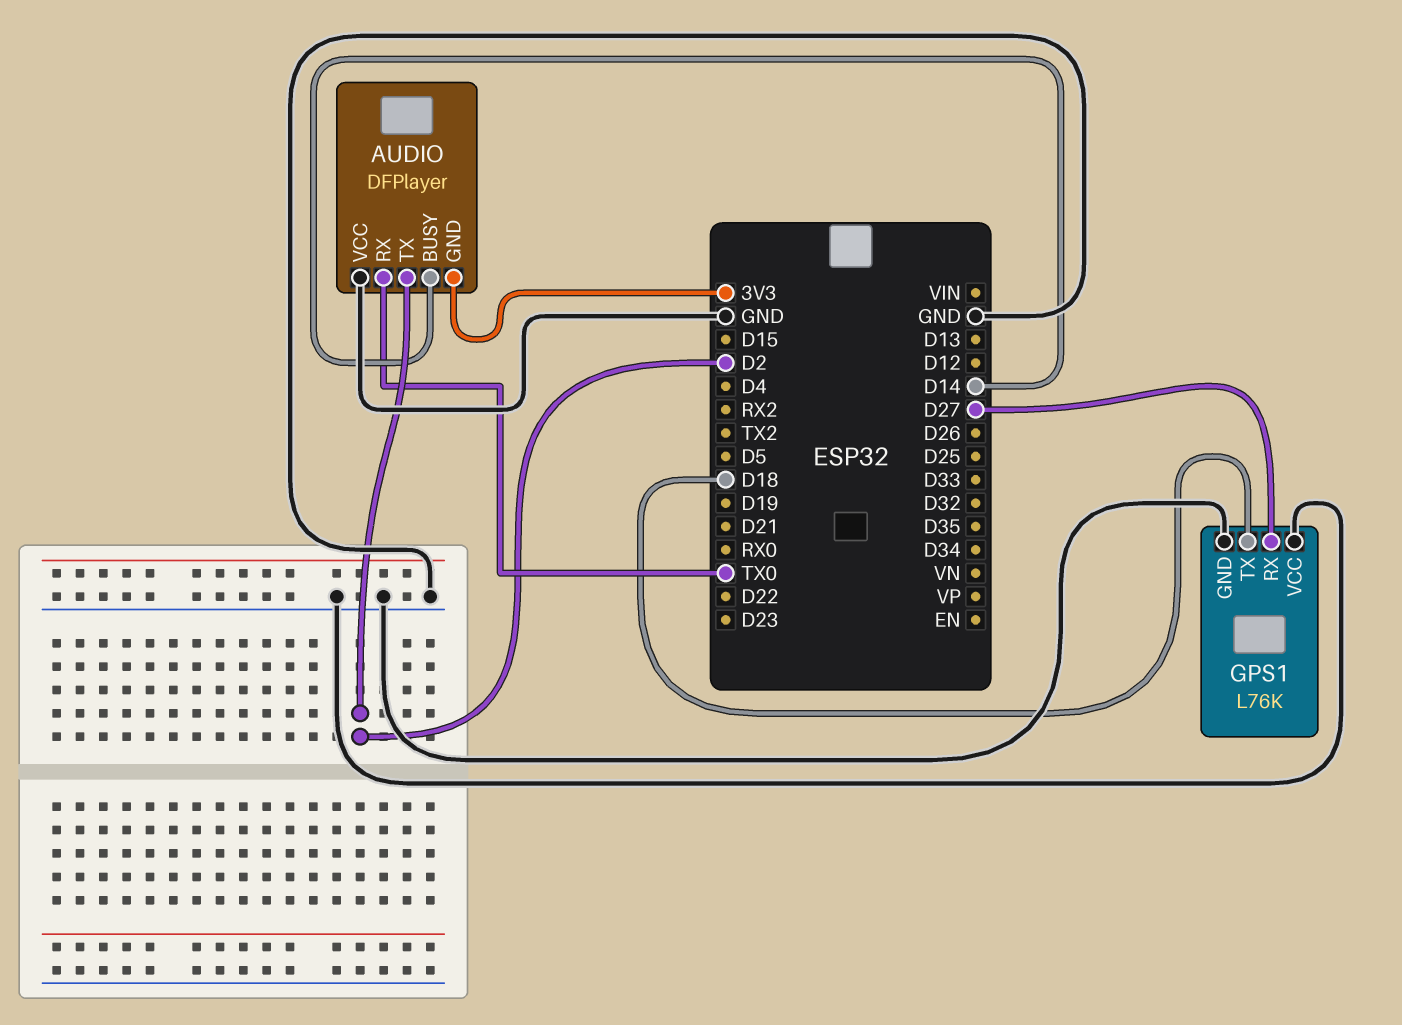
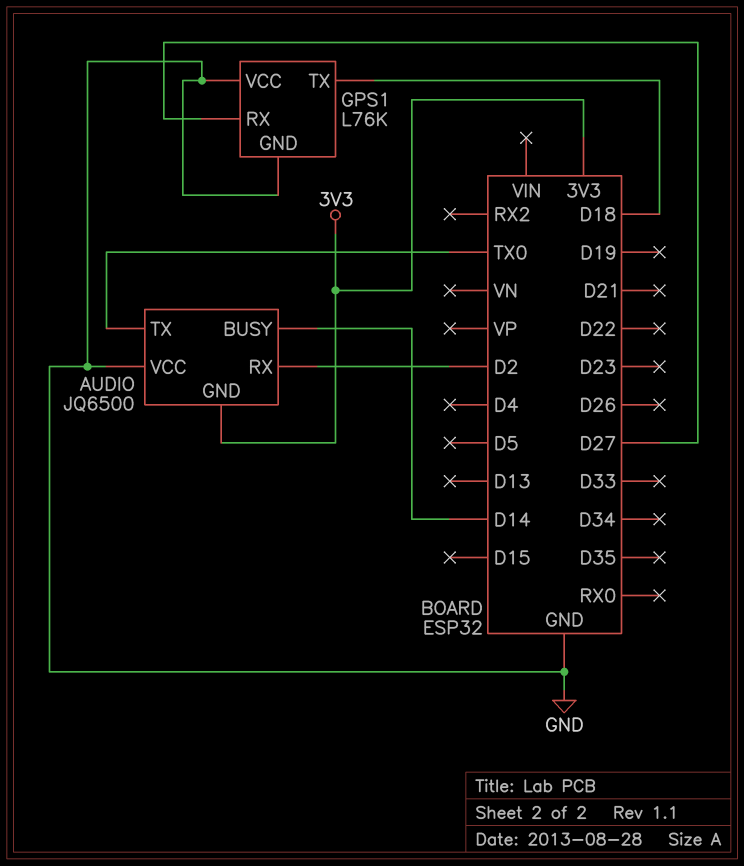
AUDIO: DFPlayer -> JQ6500
AUDIO pin RX: TX0 -> D2
AUDIO pin TX: D2 -> TX0

